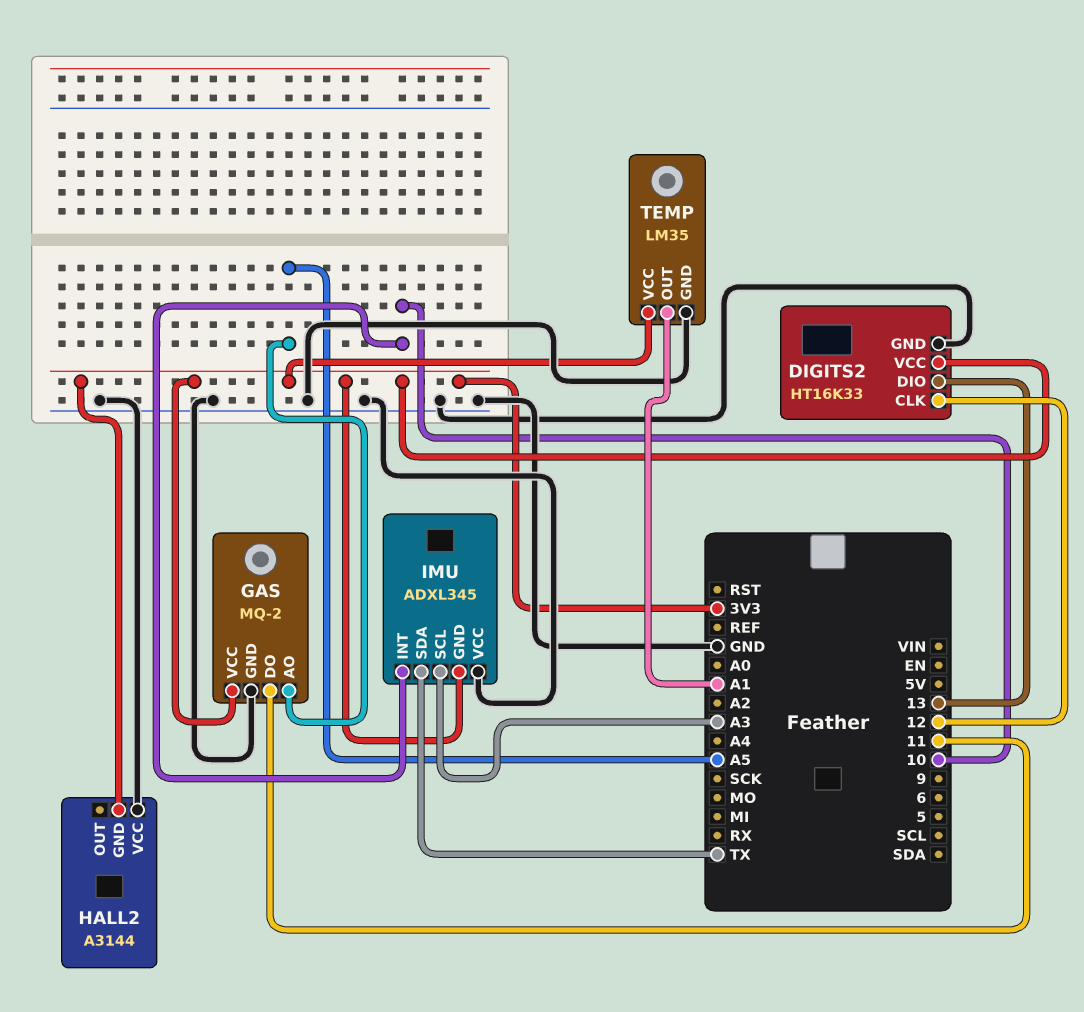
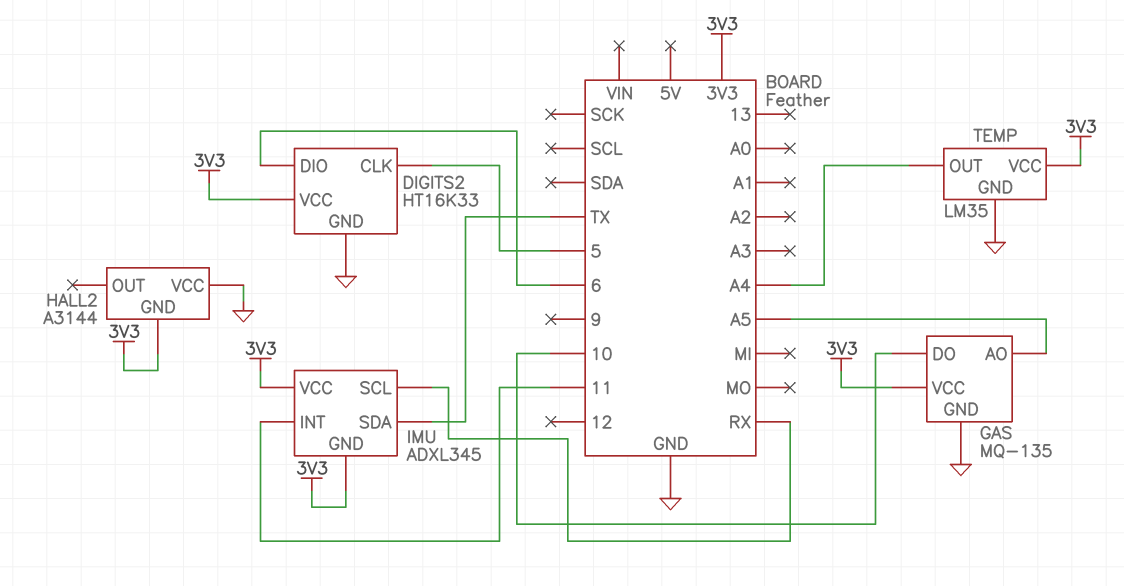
DIGITS2 pin CLK: 12 -> 5
DIGITS2 pin DIO: 13 -> 6
GAS: MQ-2 -> MQ-135
GAS pin DO: 11 -> 10
IMU pin INT: 10 -> 11
IMU pin SCL: A3 -> RX
IMU pin VCC: GND -> 3V3
TEMP pin OUT: A1 -> A4

